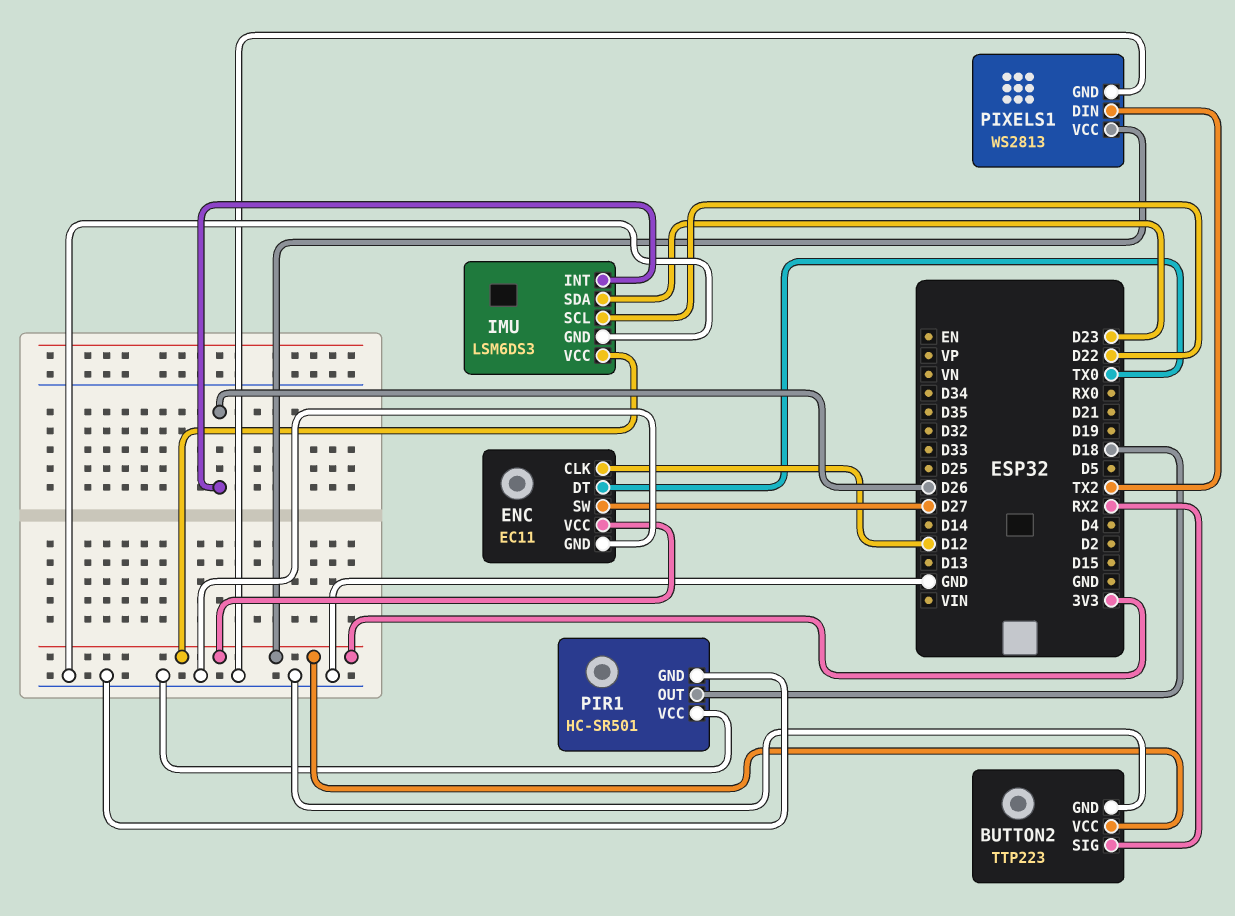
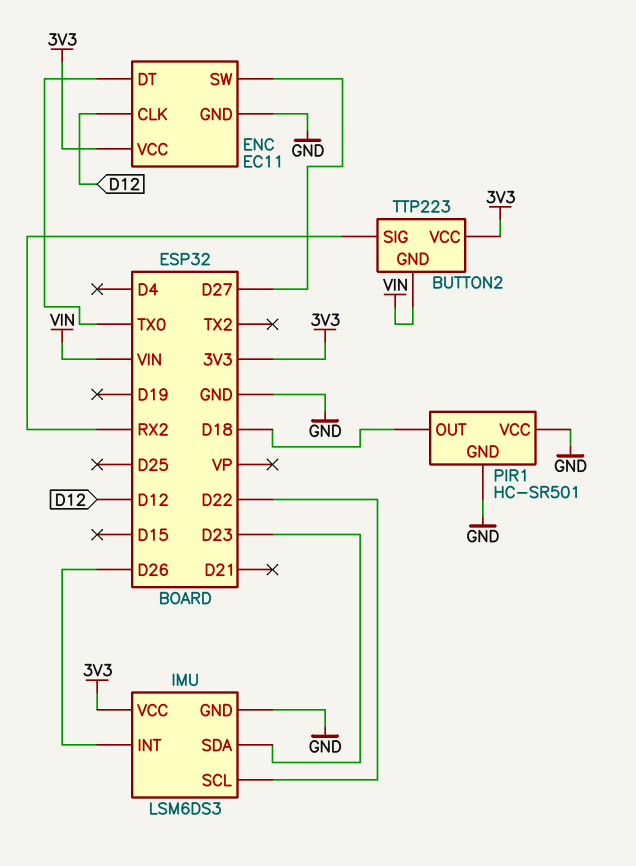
BUTTON2 pin GND: GND -> VIN
PIXELS1: WS2813 -> none
PIXELS1 pin DIN: TX2 -> none
PIXELS1 pin GND: GND -> none
PIXELS1 pin VCC: 3V3 -> none

